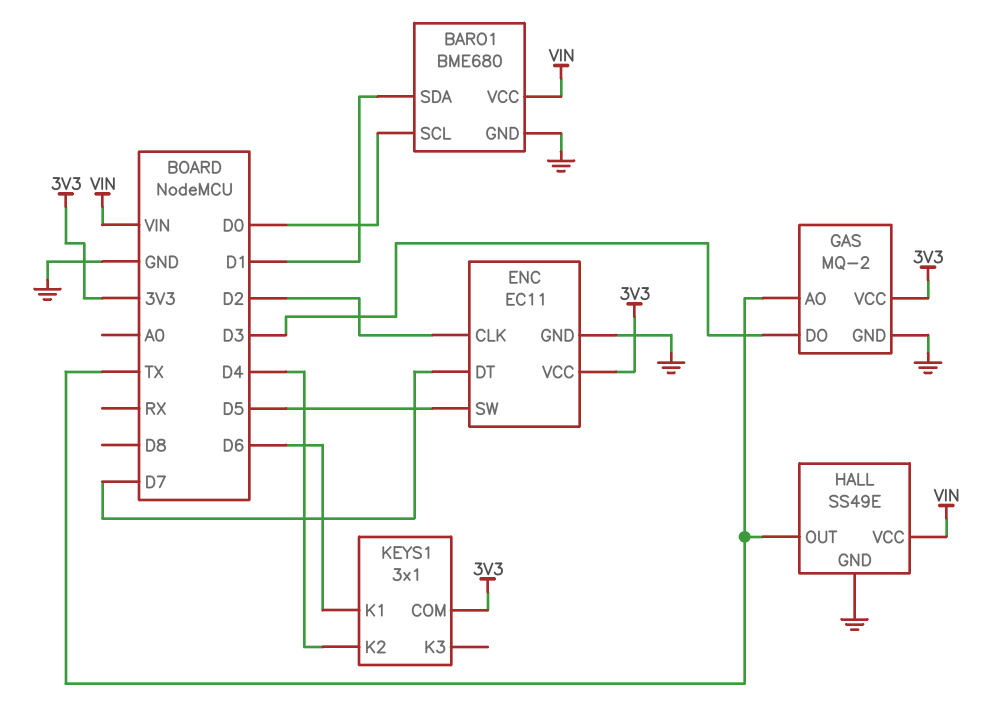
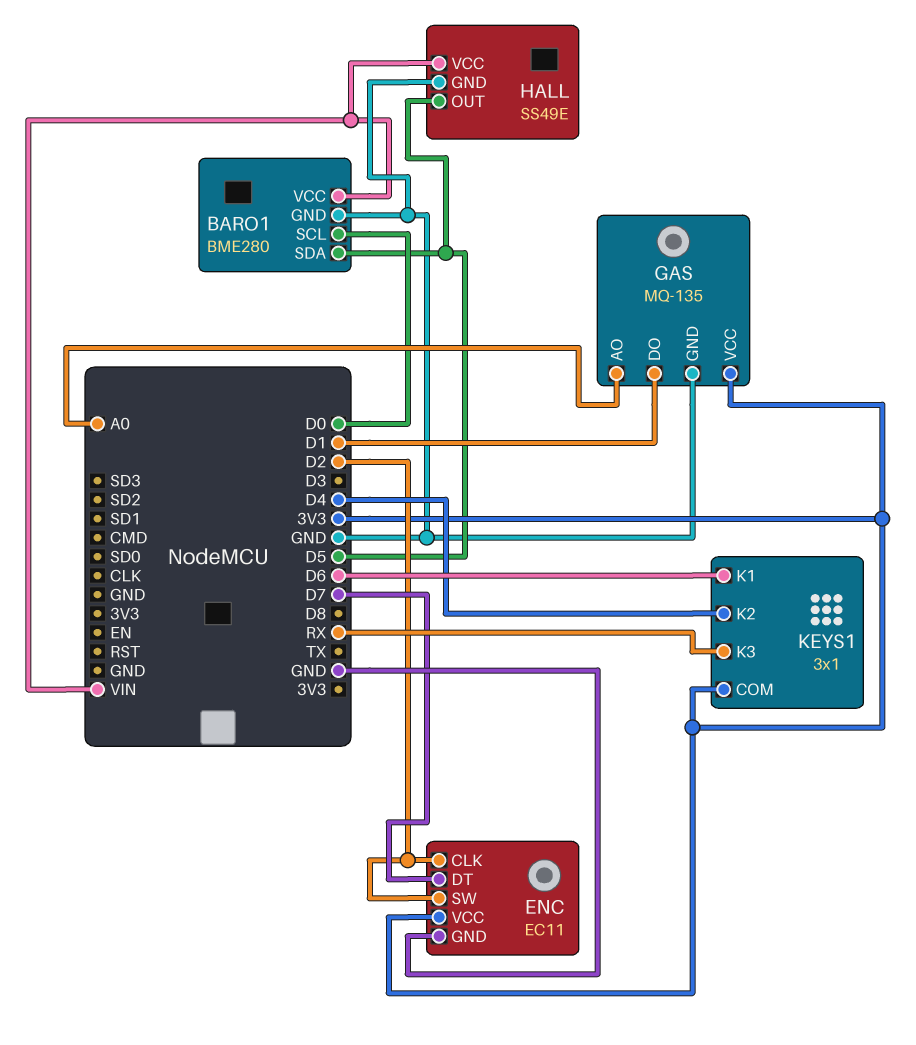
BARO1: BME680 -> BME280
BARO1 pin SDA: D1 -> D5
ENC pin SW: D5 -> D2
GAS: MQ-2 -> MQ-135
GAS pin AO: TX -> A0
GAS pin DO: D3 -> D1
HALL pin OUT: TX -> D5
KEYS1 pin K3: none -> RX

